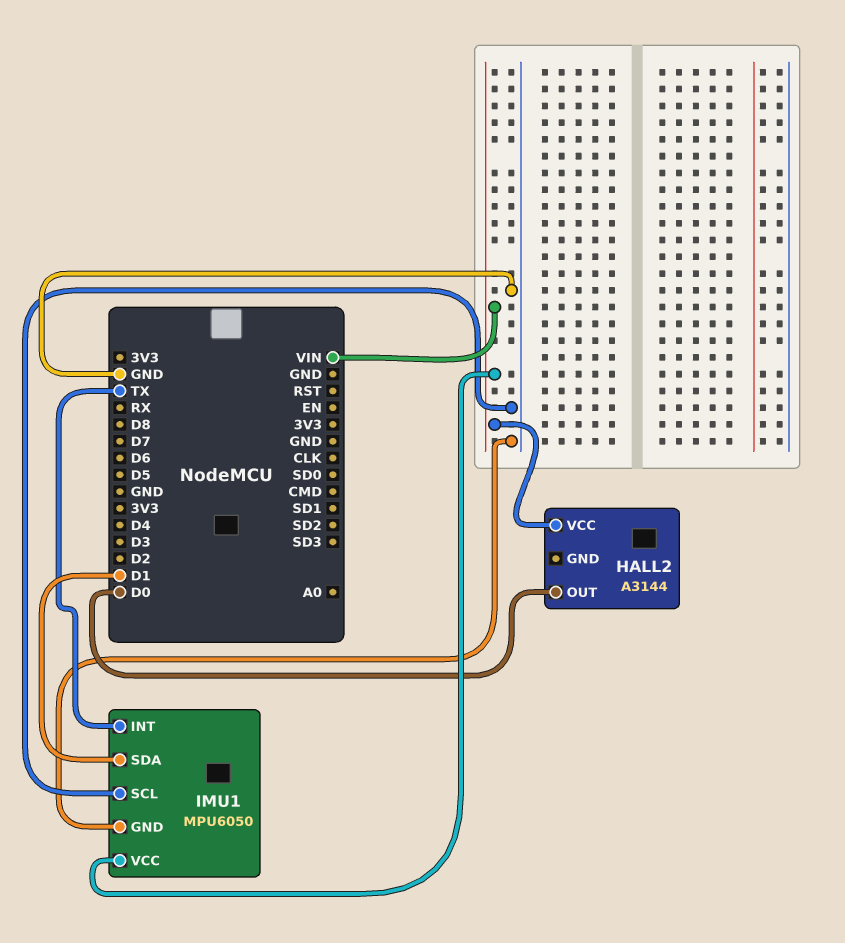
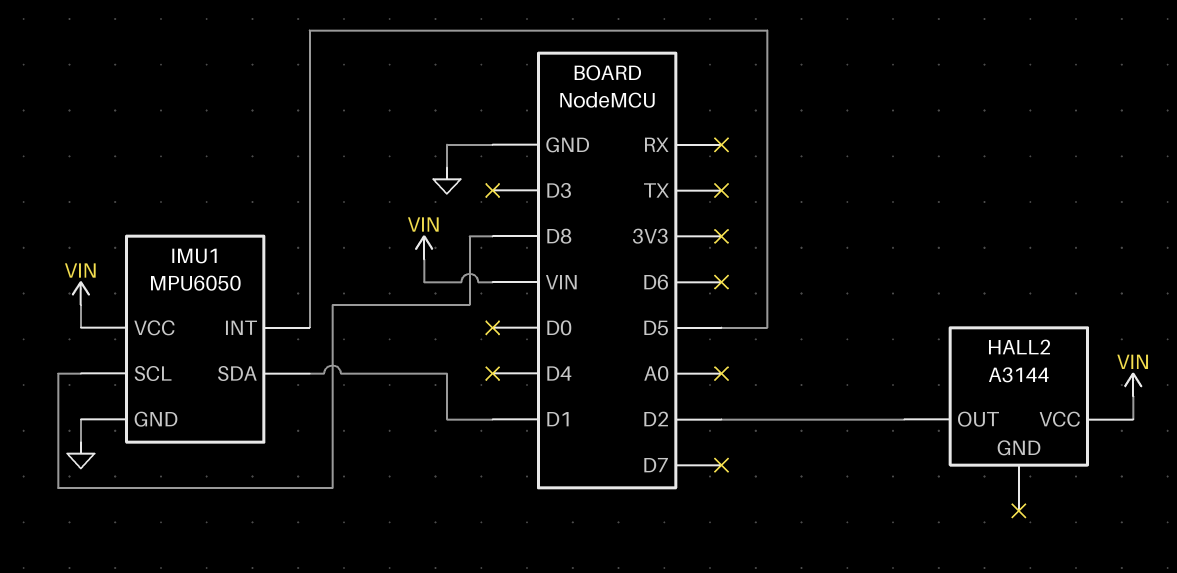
HALL2 pin OUT: D0 -> D2
IMU1 pin INT: TX -> D5
IMU1 pin SCL: GND -> D8

